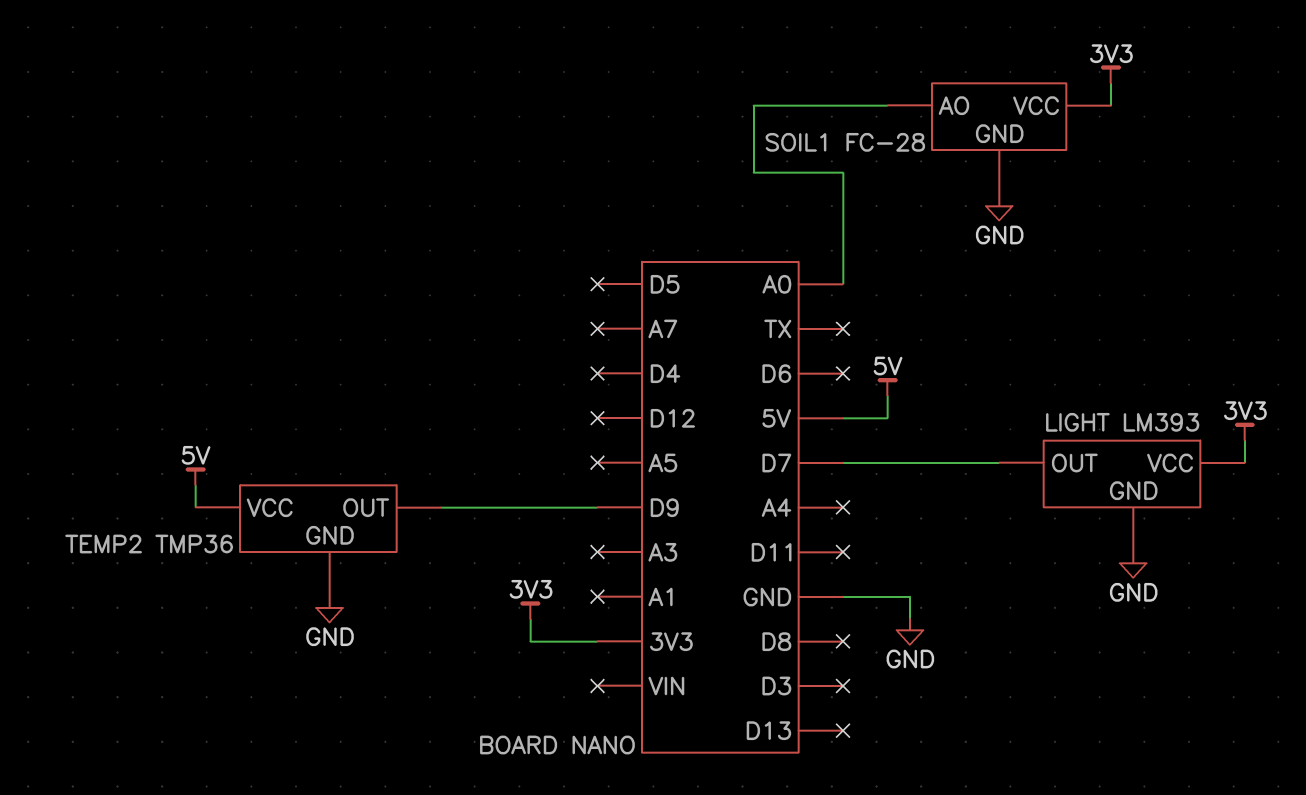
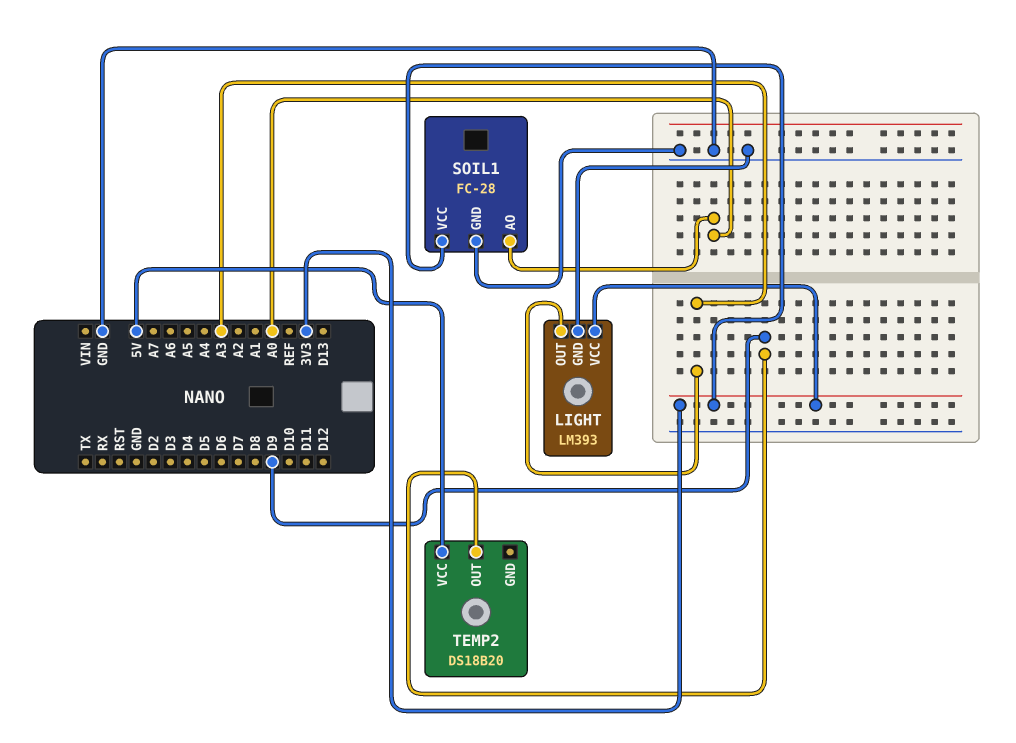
LIGHT pin OUT: D7 -> A3
TEMP2: TMP36 -> DS18B20
TEMP2 pin GND: GND -> none

